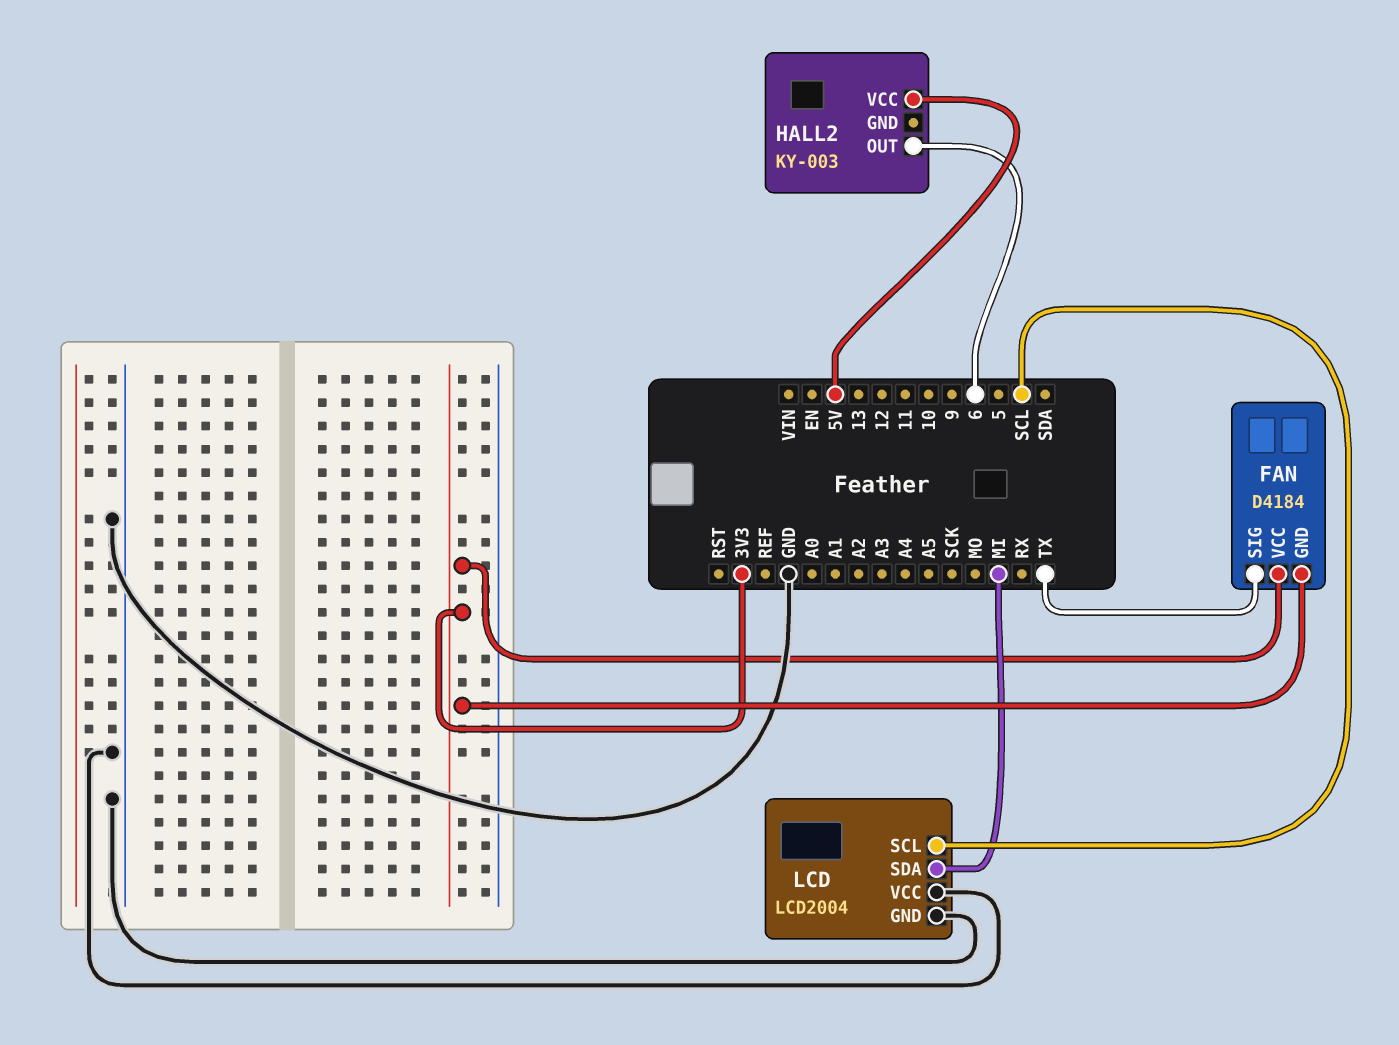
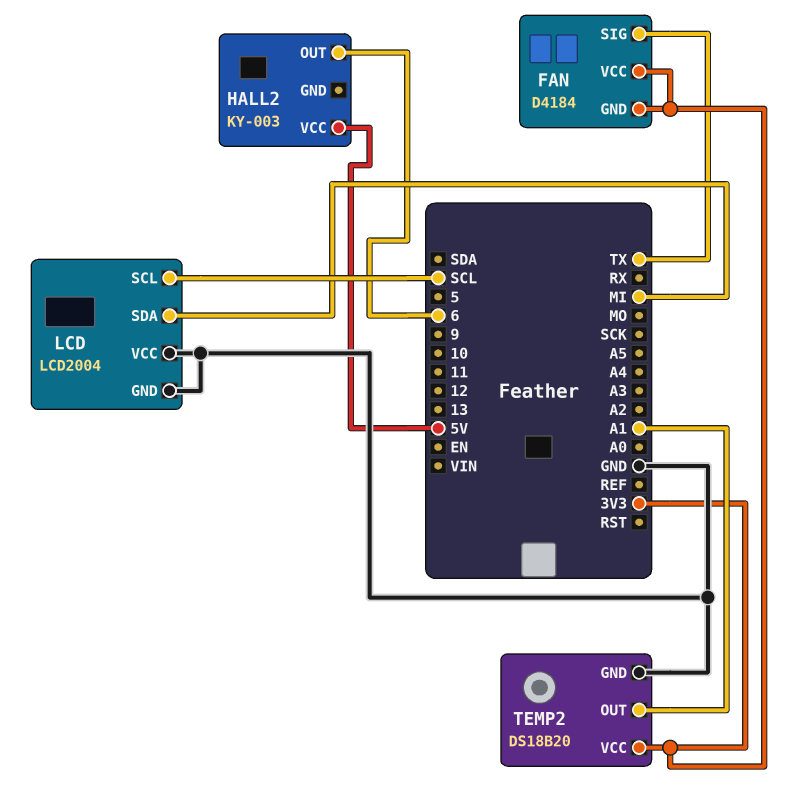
TEMP2: none -> DS18B20
TEMP2 pin GND: none -> GND
TEMP2 pin OUT: none -> A1
TEMP2 pin VCC: none -> 3V3

